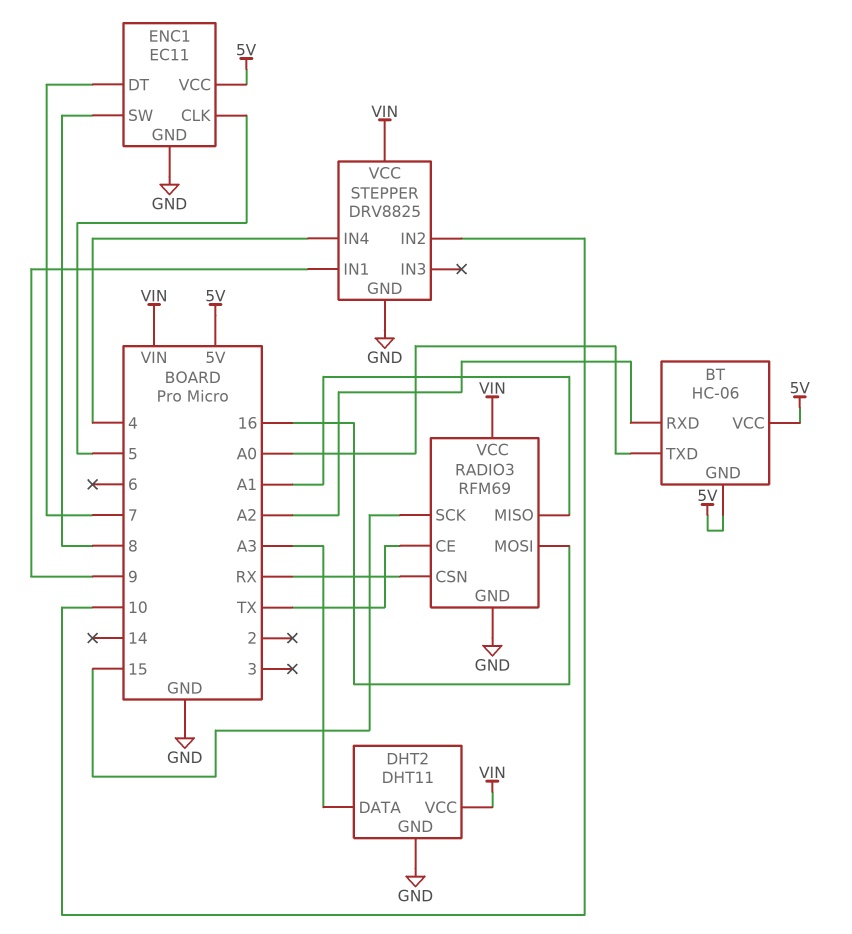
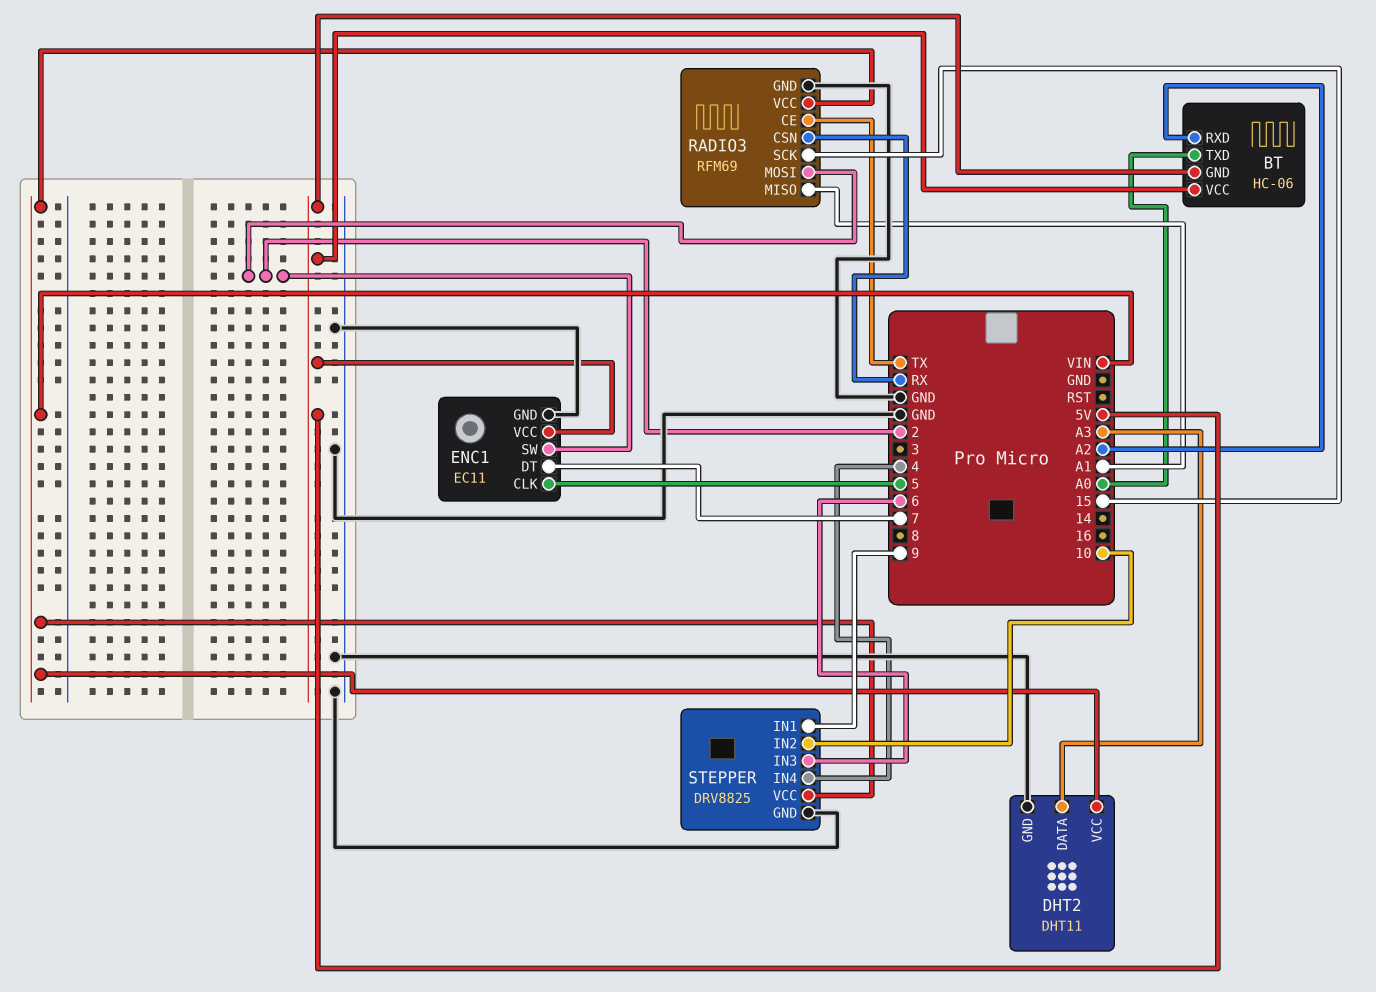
ENC1 pin SW: 8 -> 2
RADIO3 pin MOSI: 16 -> 2
STEPPER pin IN3: none -> 6

